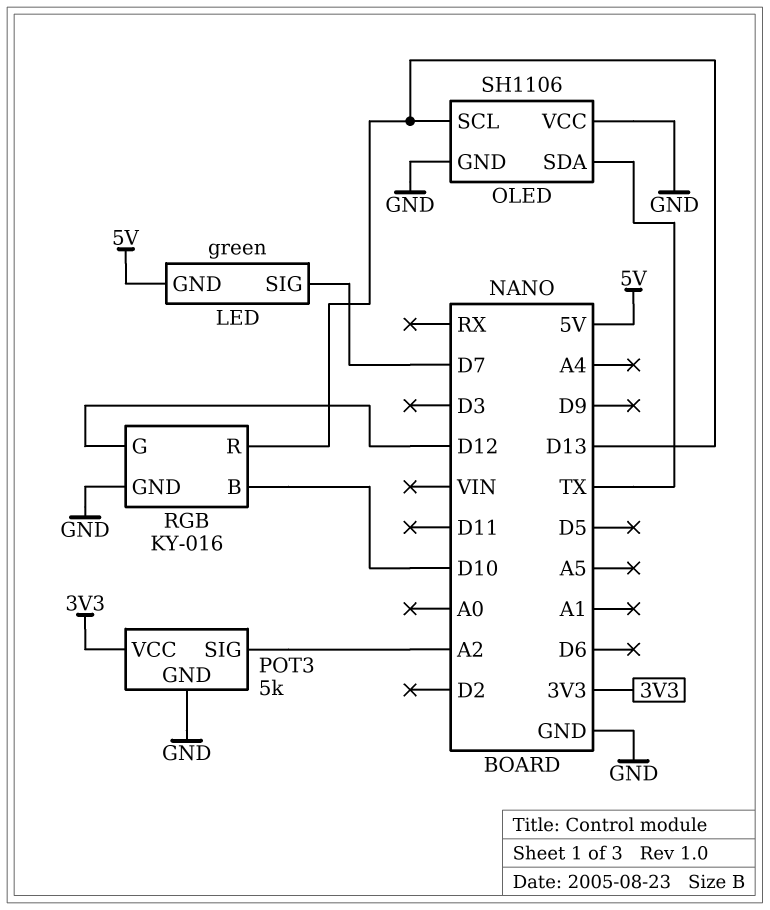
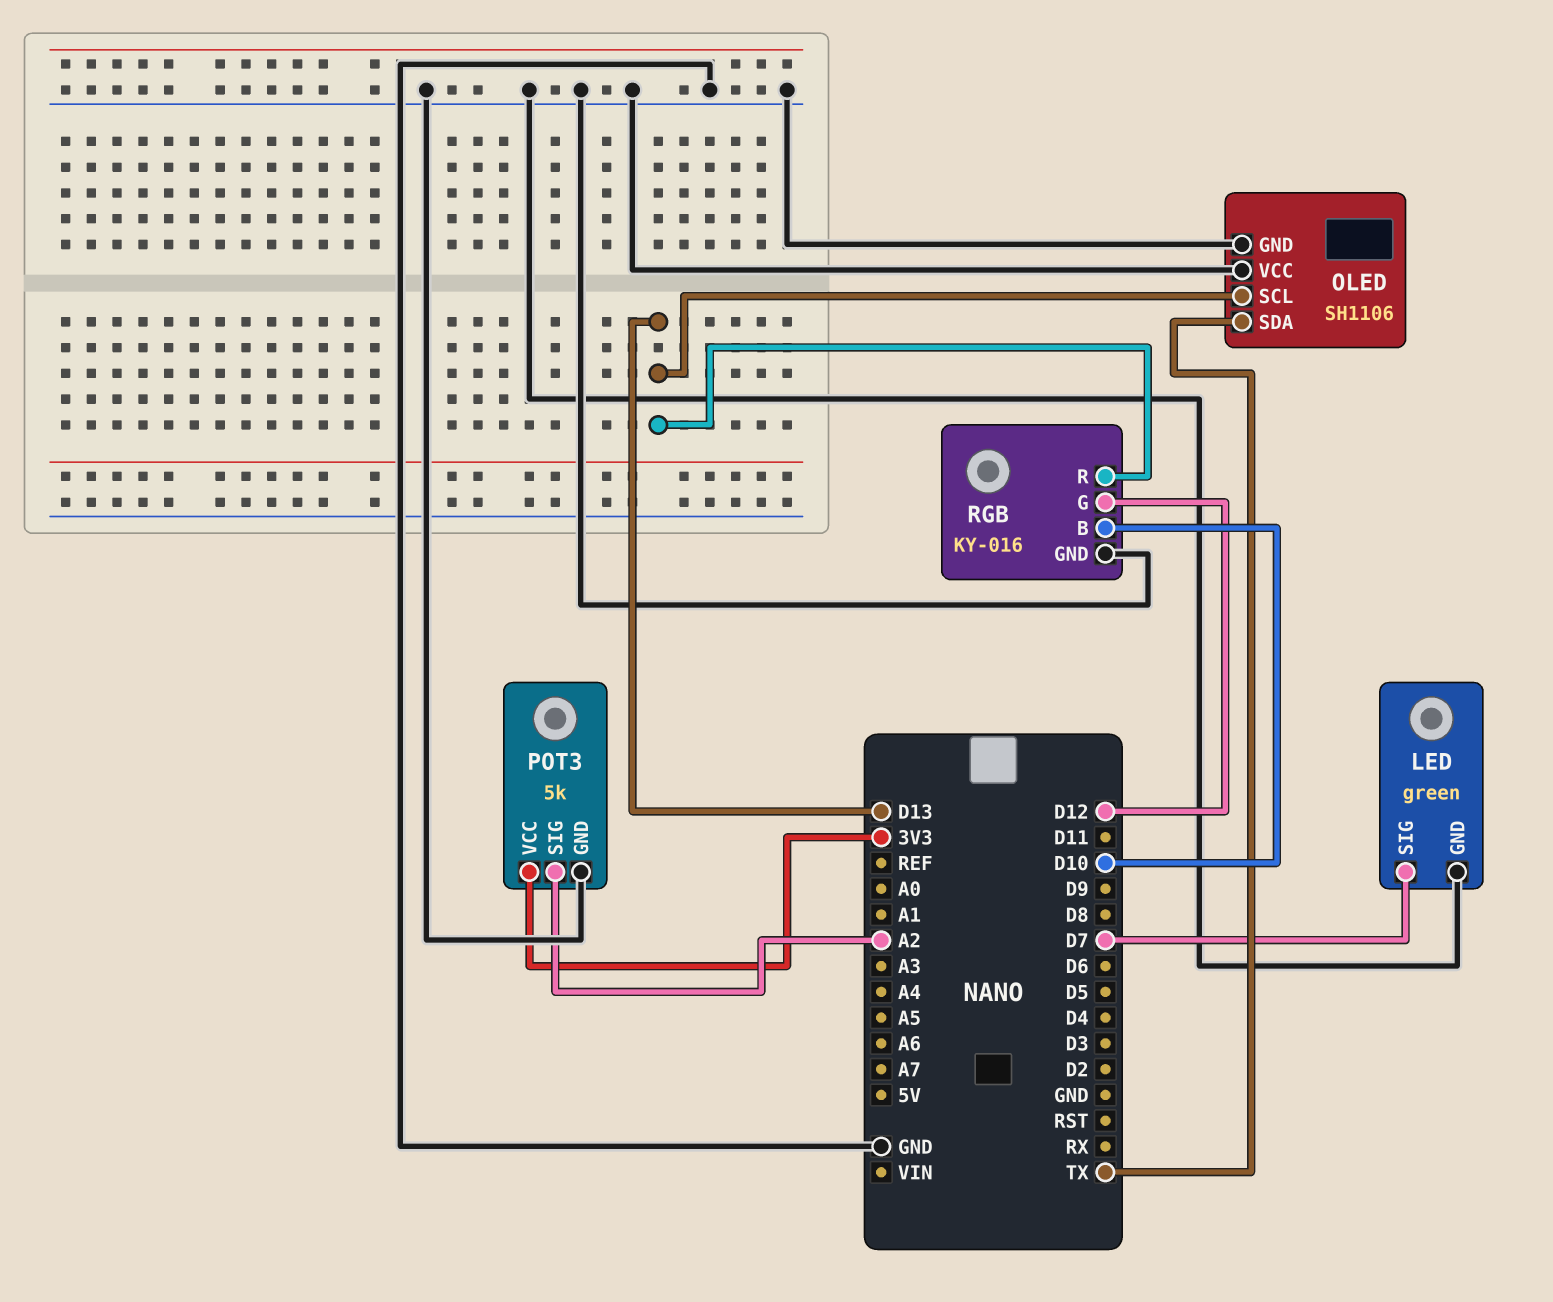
LED pin GND: 5V -> GND

